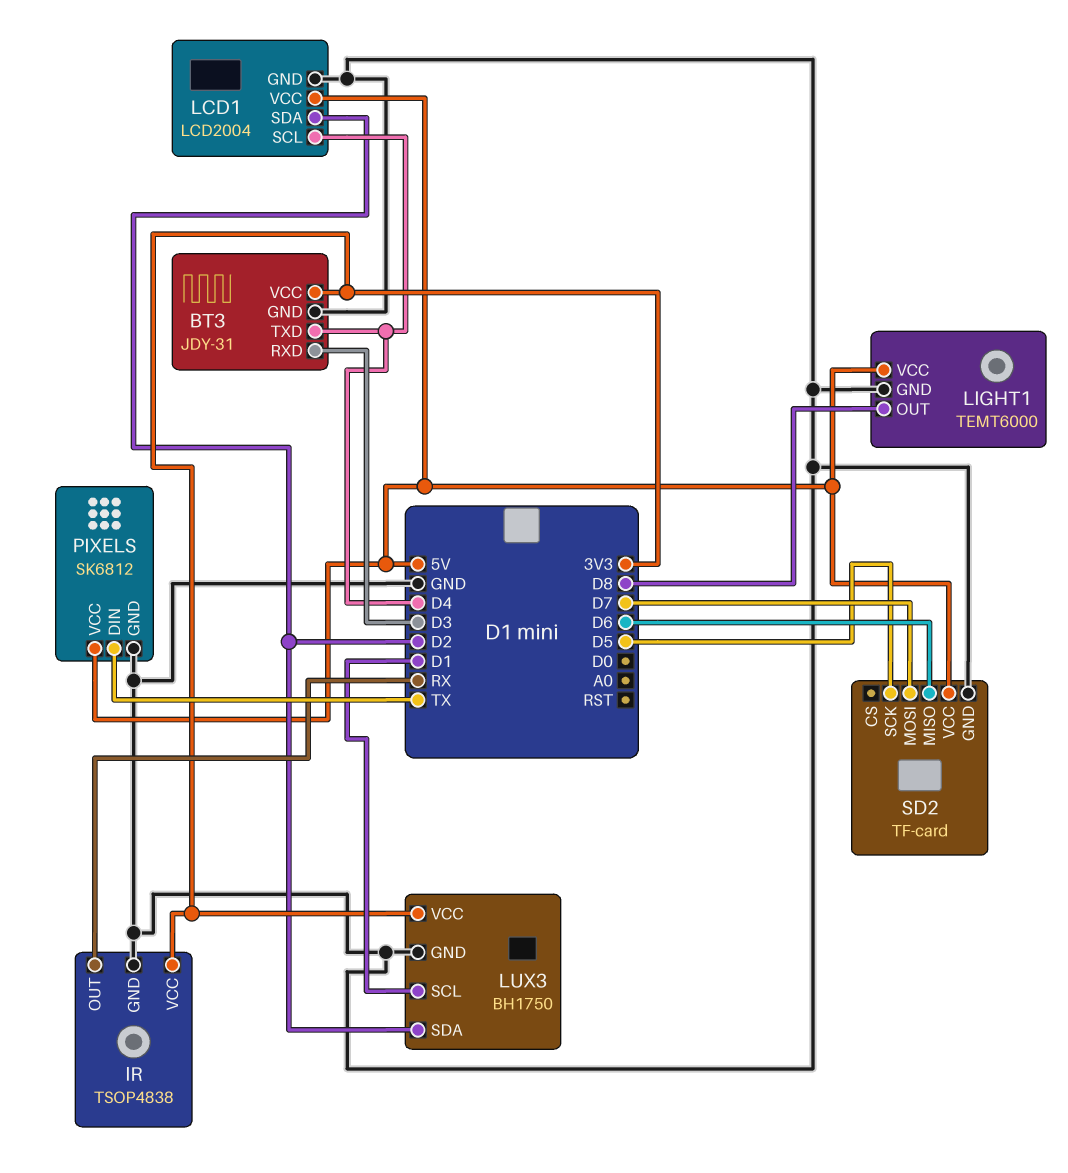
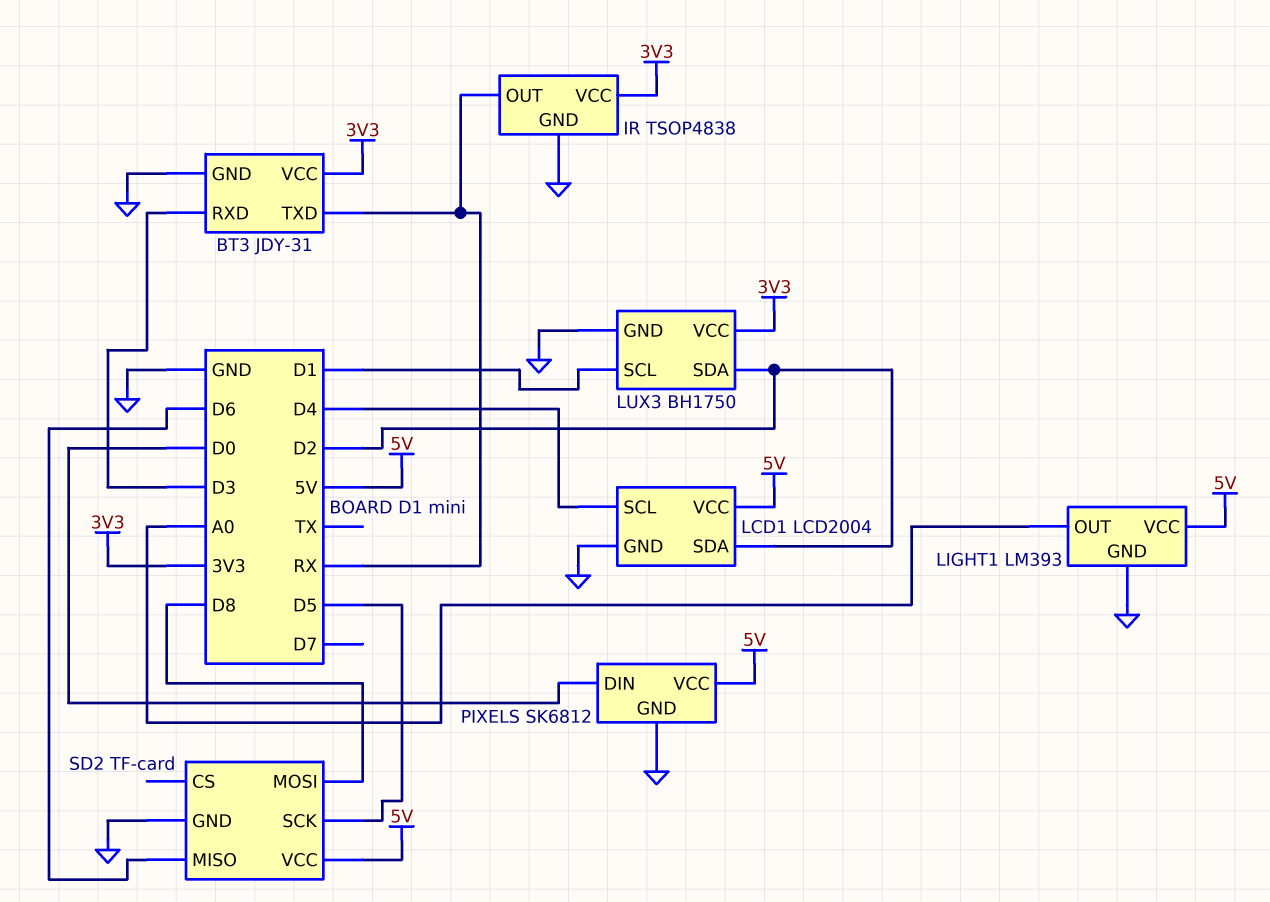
BT3 pin TXD: D4 -> RX
LIGHT1: TEMT6000 -> LM393
LIGHT1 pin OUT: D8 -> A0
PIXELS pin DIN: TX -> D0
SD2 pin MOSI: D7 -> D8

